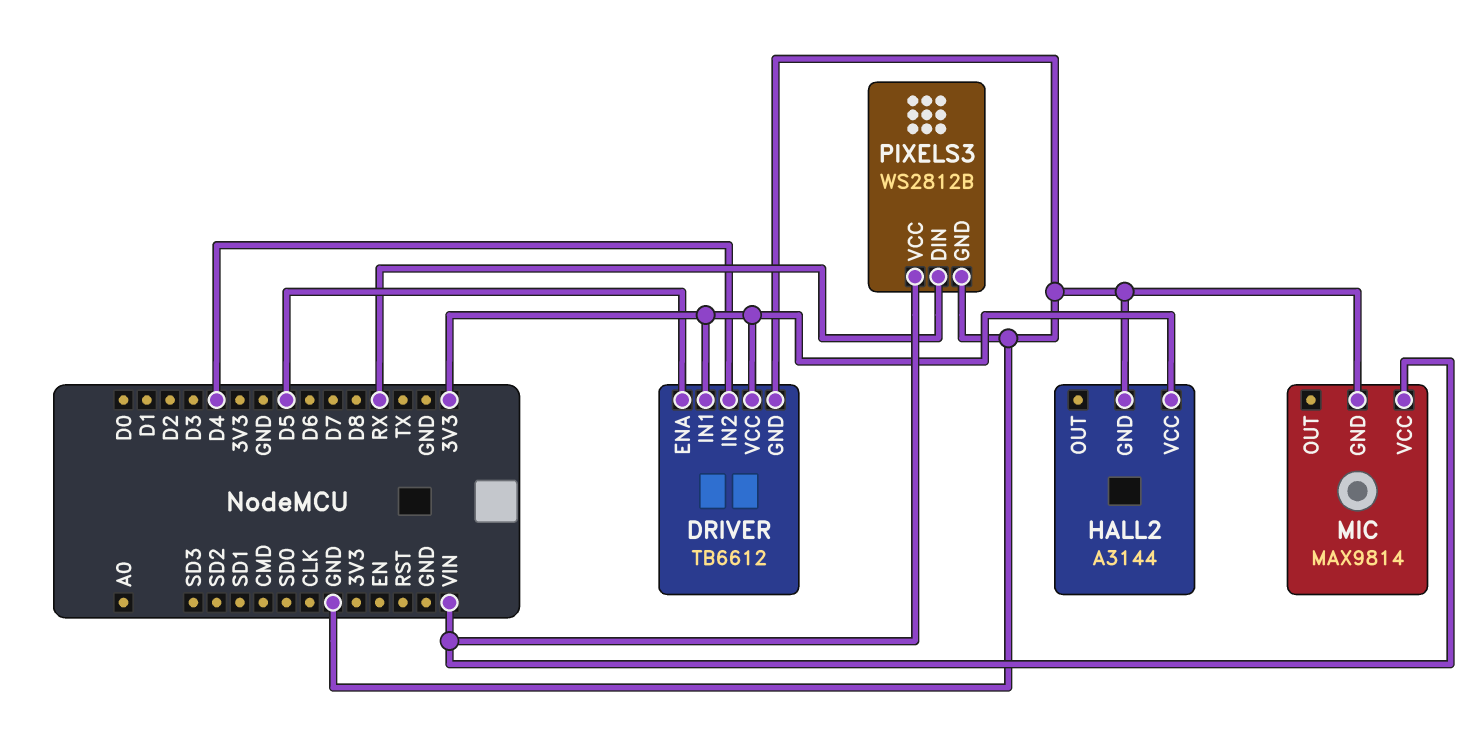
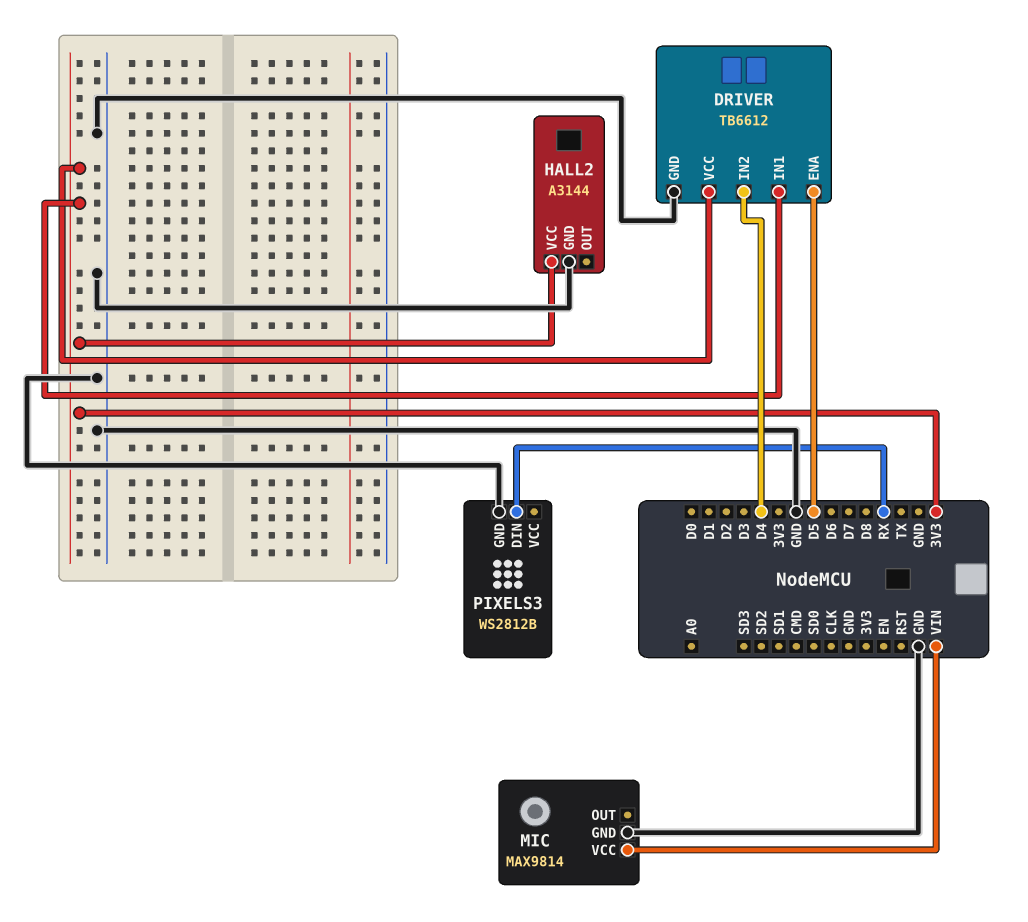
PIXELS3 pin VCC: VIN -> none

